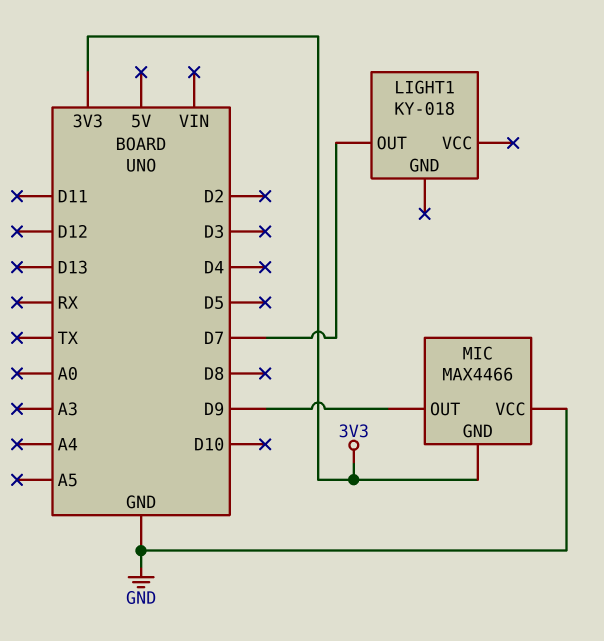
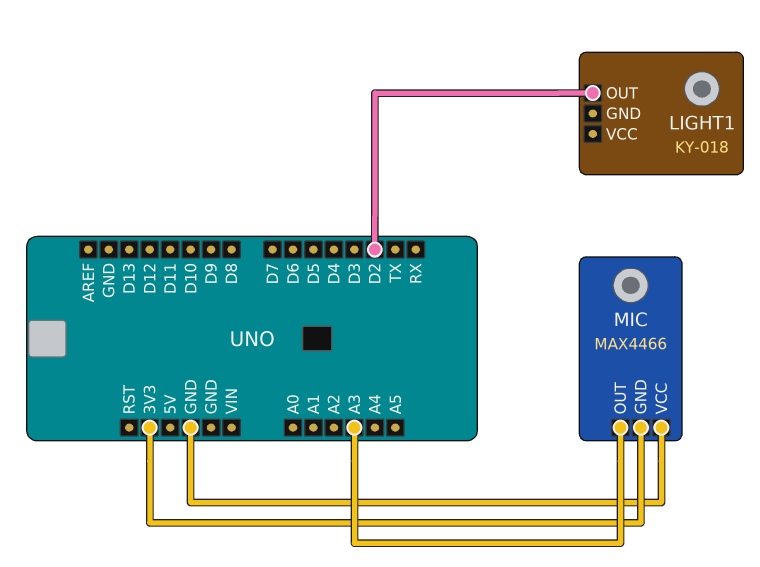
LIGHT1 pin OUT: D7 -> D2
MIC pin OUT: D9 -> A3

